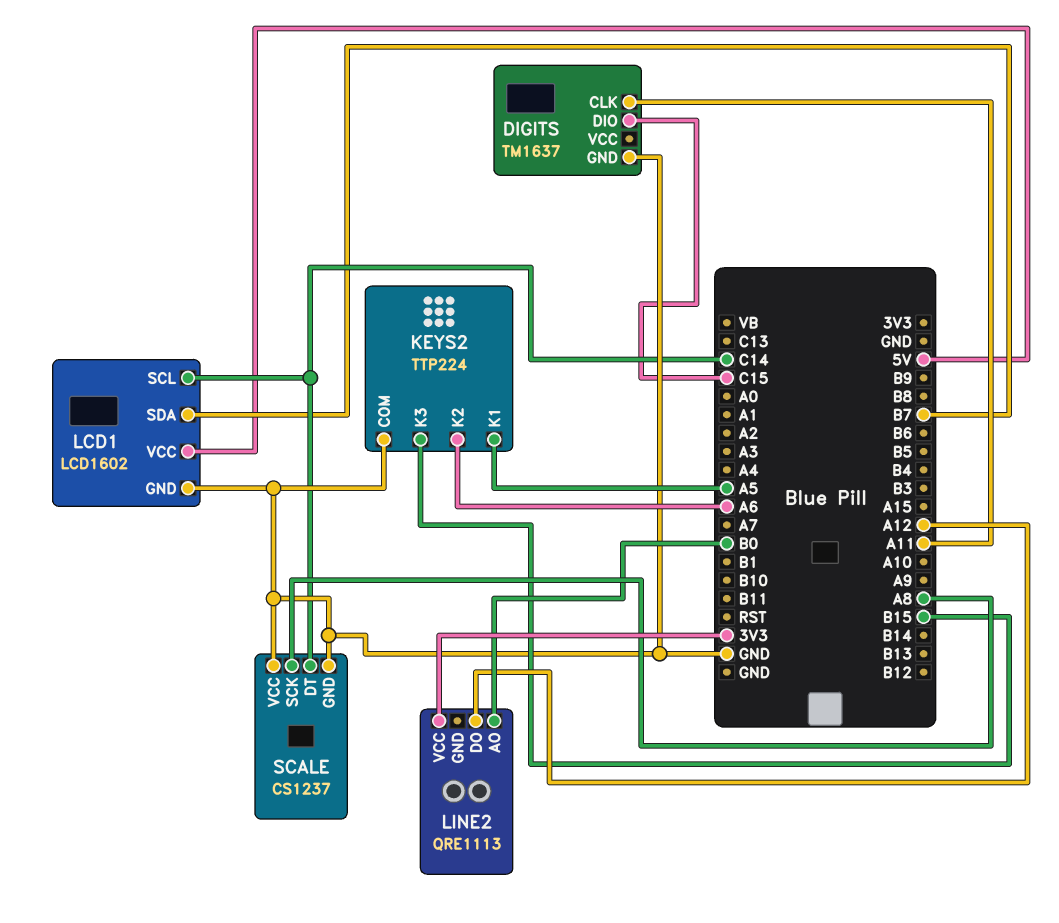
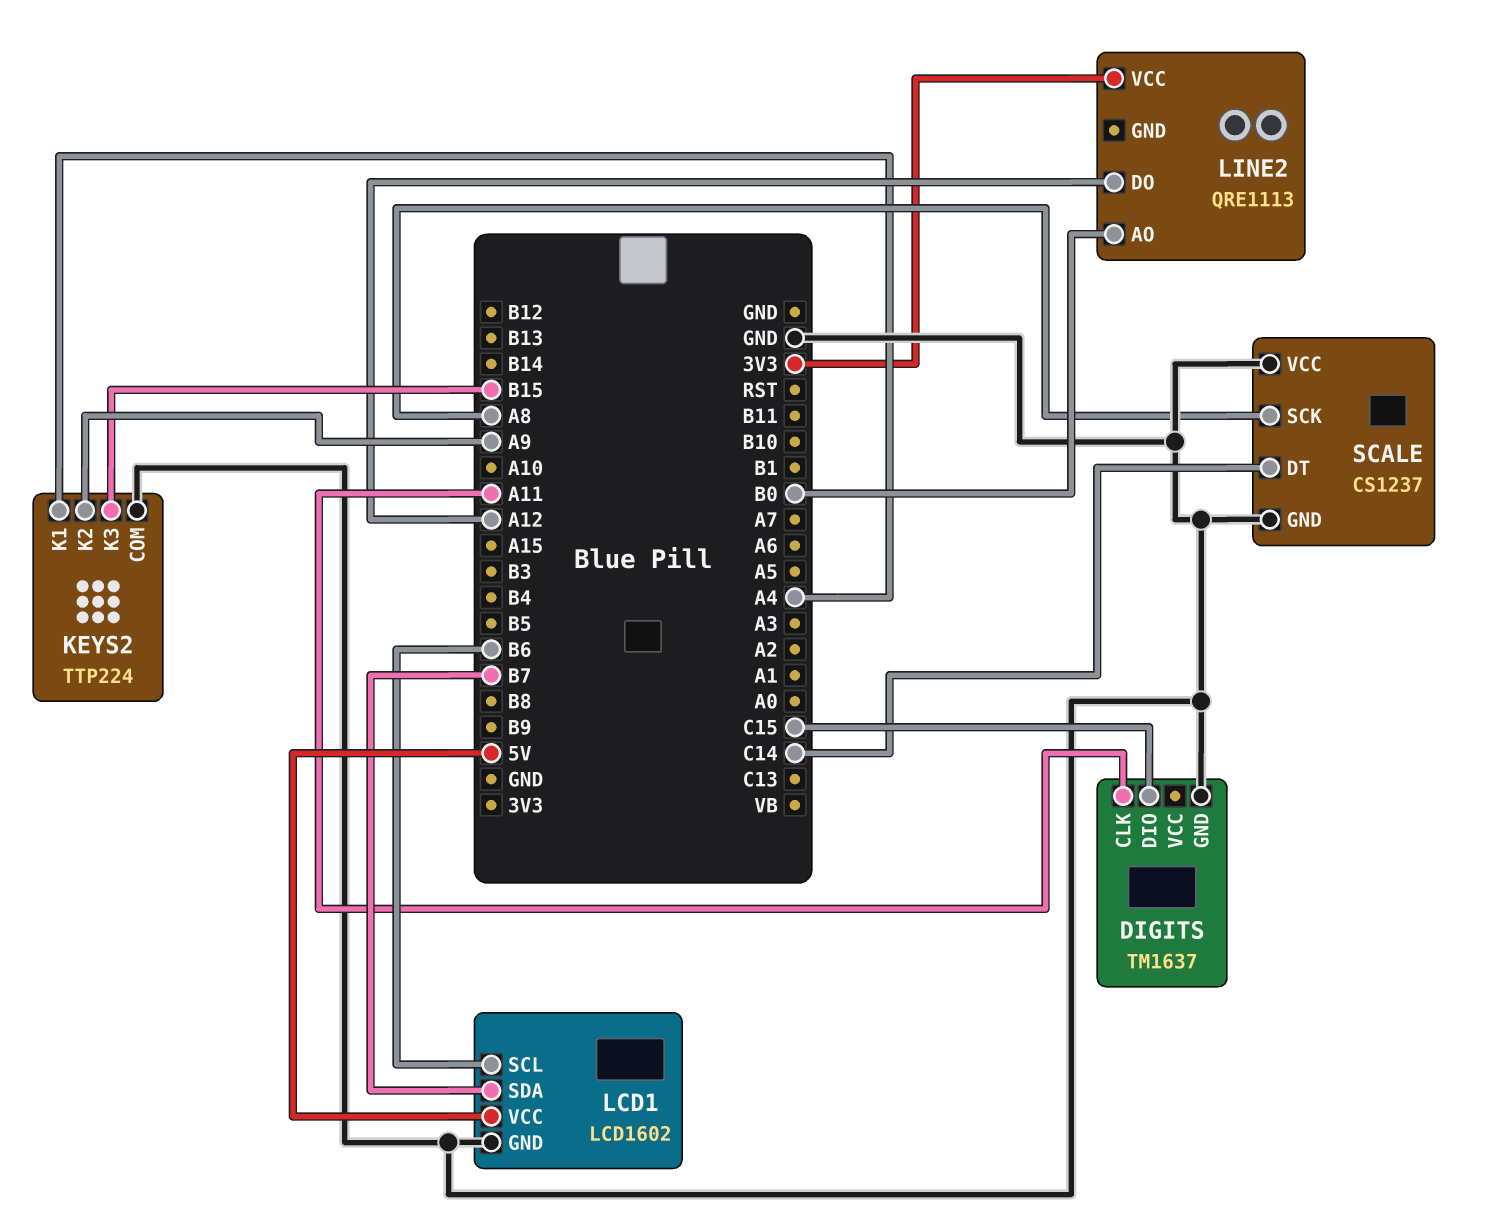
KEYS2 pin K1: A5 -> A4
KEYS2 pin K2: A6 -> A9
LCD1 pin SCL: C14 -> B6

